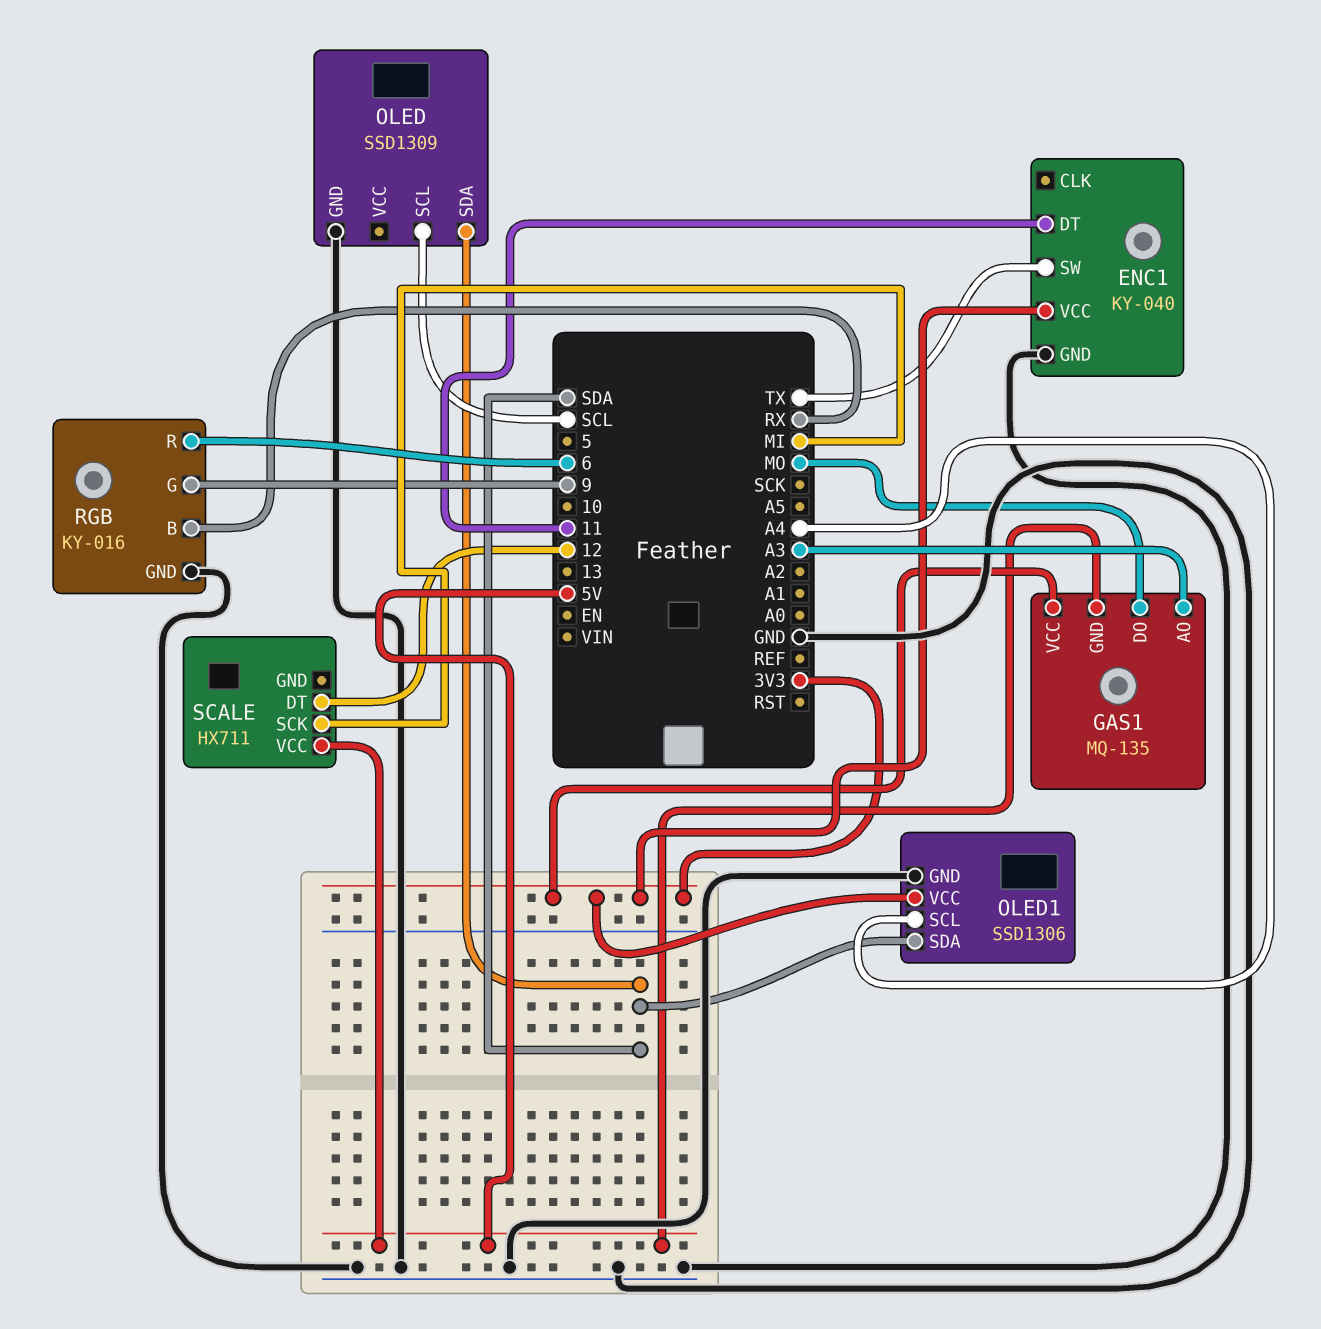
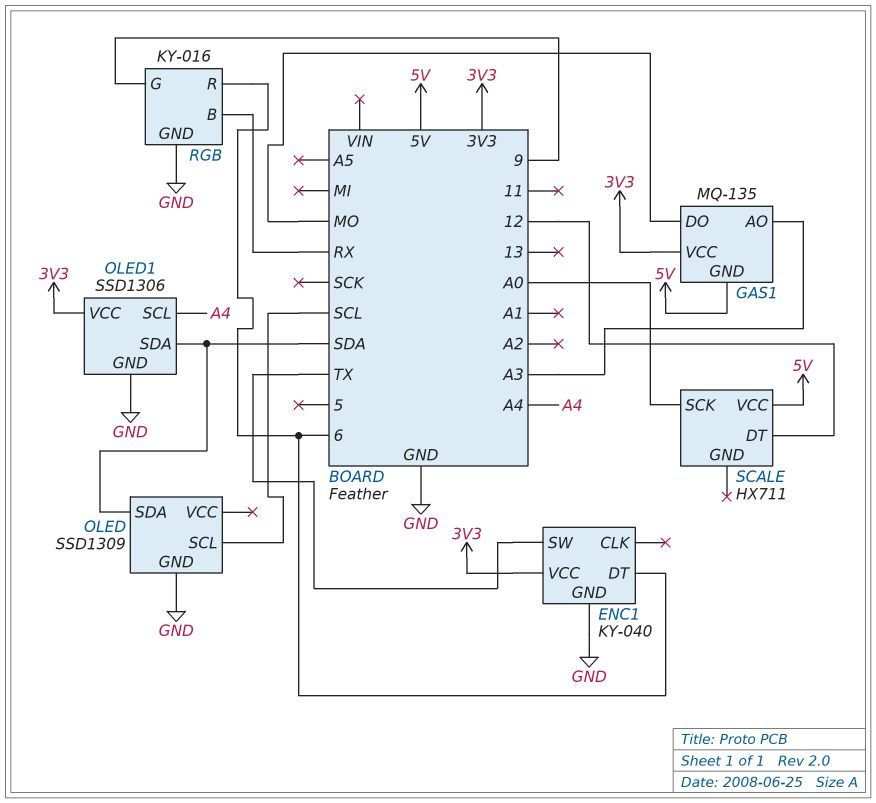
ENC1 pin DT: 11 -> 6
SCALE pin SCK: MI -> A0

